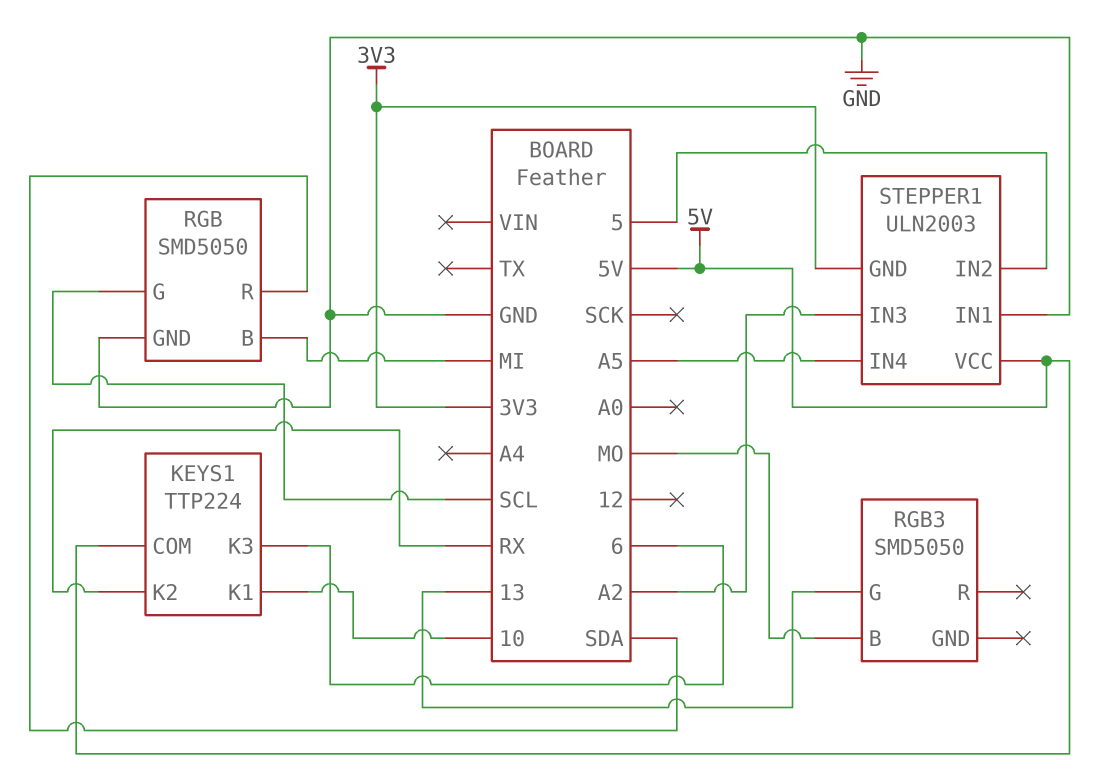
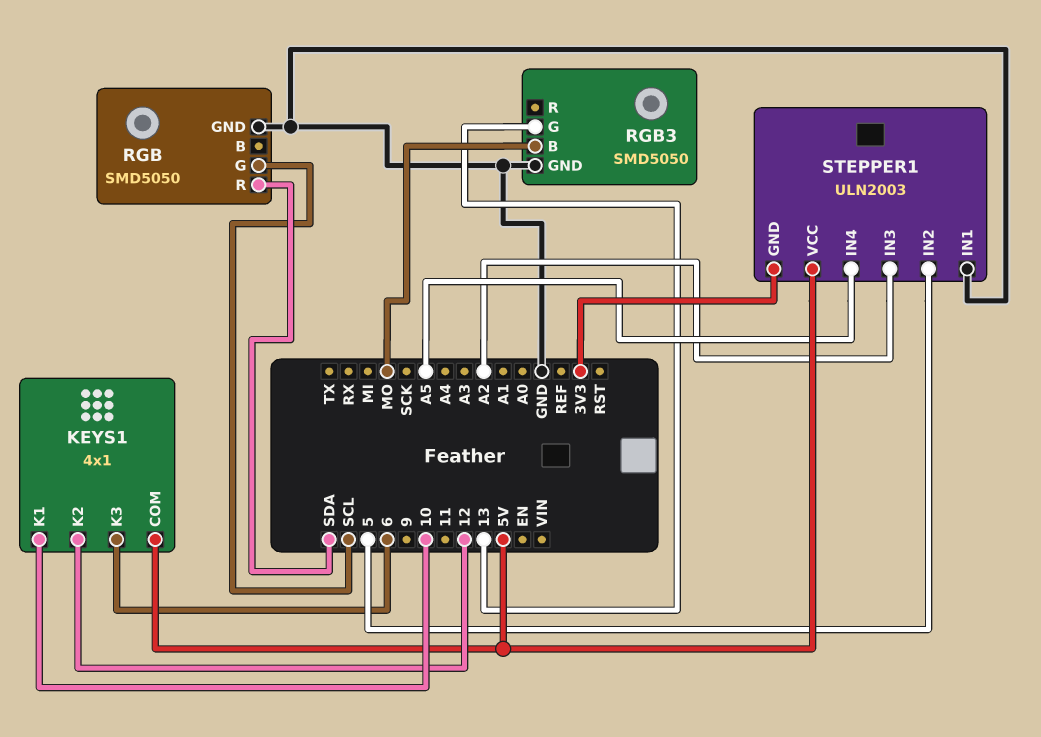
KEYS1: TTP224 -> 4x1
KEYS1 pin K2: RX -> 12
RGB pin B: MI -> none
RGB3 pin GND: none -> GND

